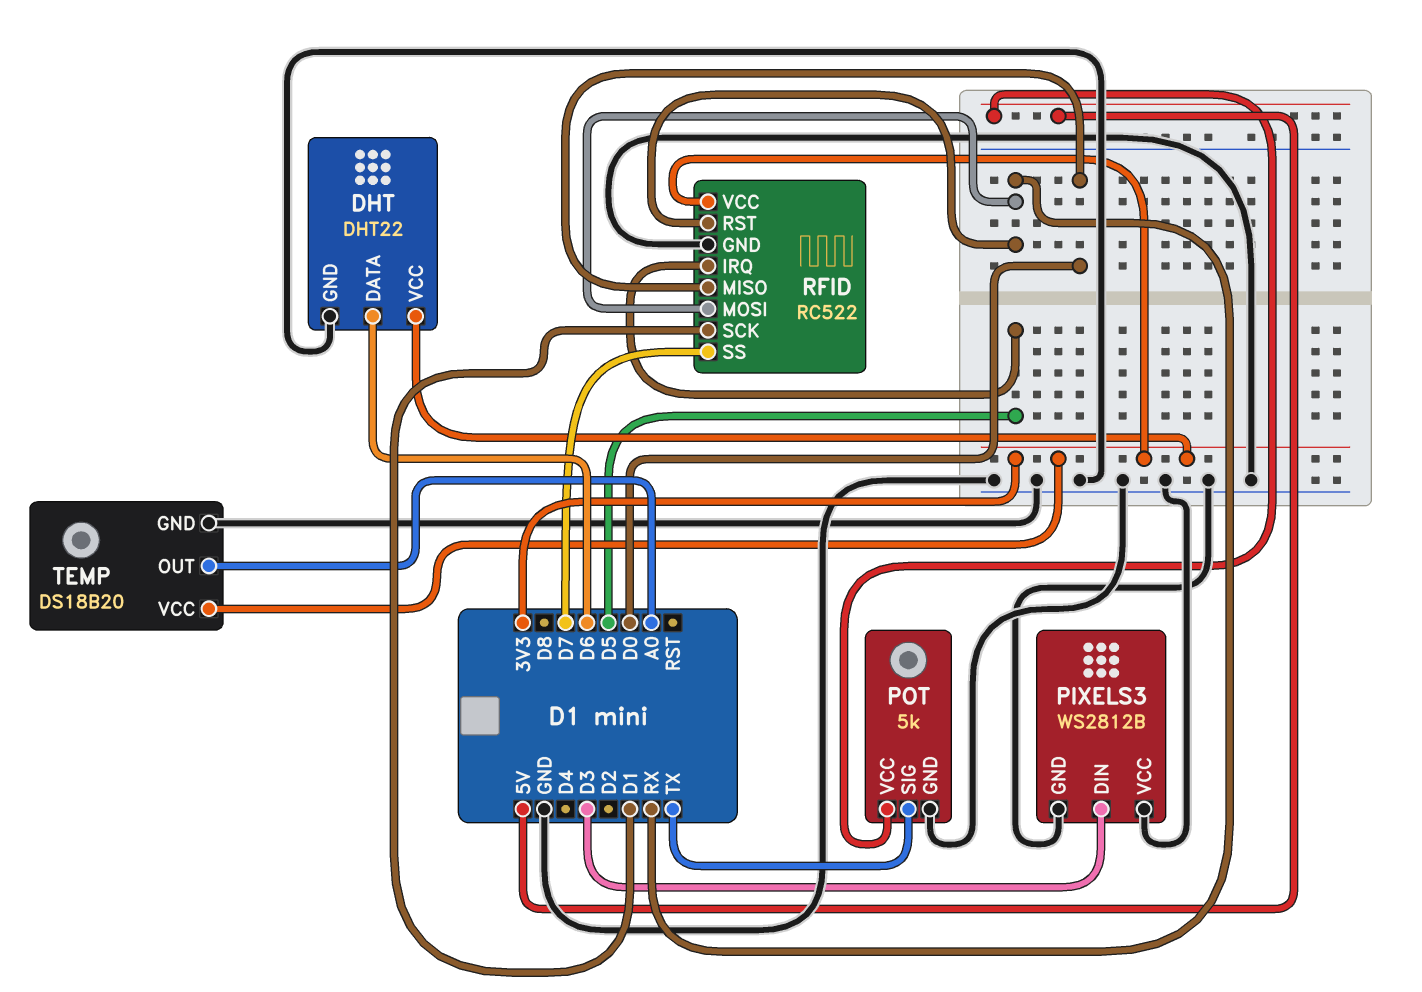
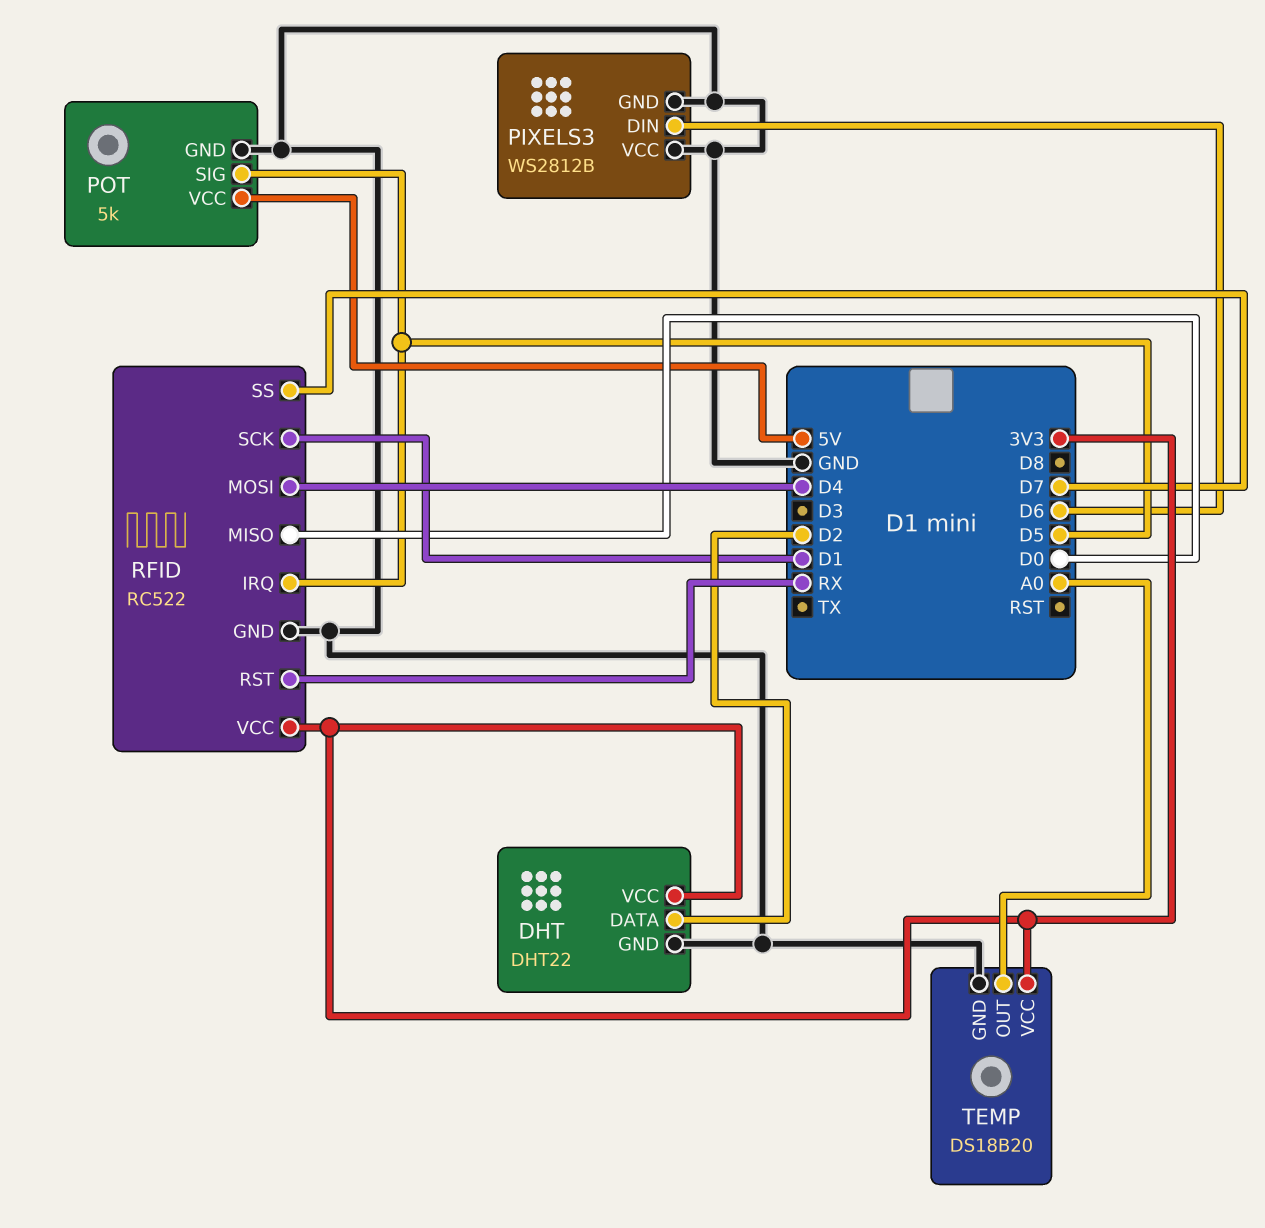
DHT pin DATA: D6 -> D2
PIXELS3 pin DIN: D3 -> D6
POT pin SIG: TX -> D5
RFID pin MOSI: RX -> D4

